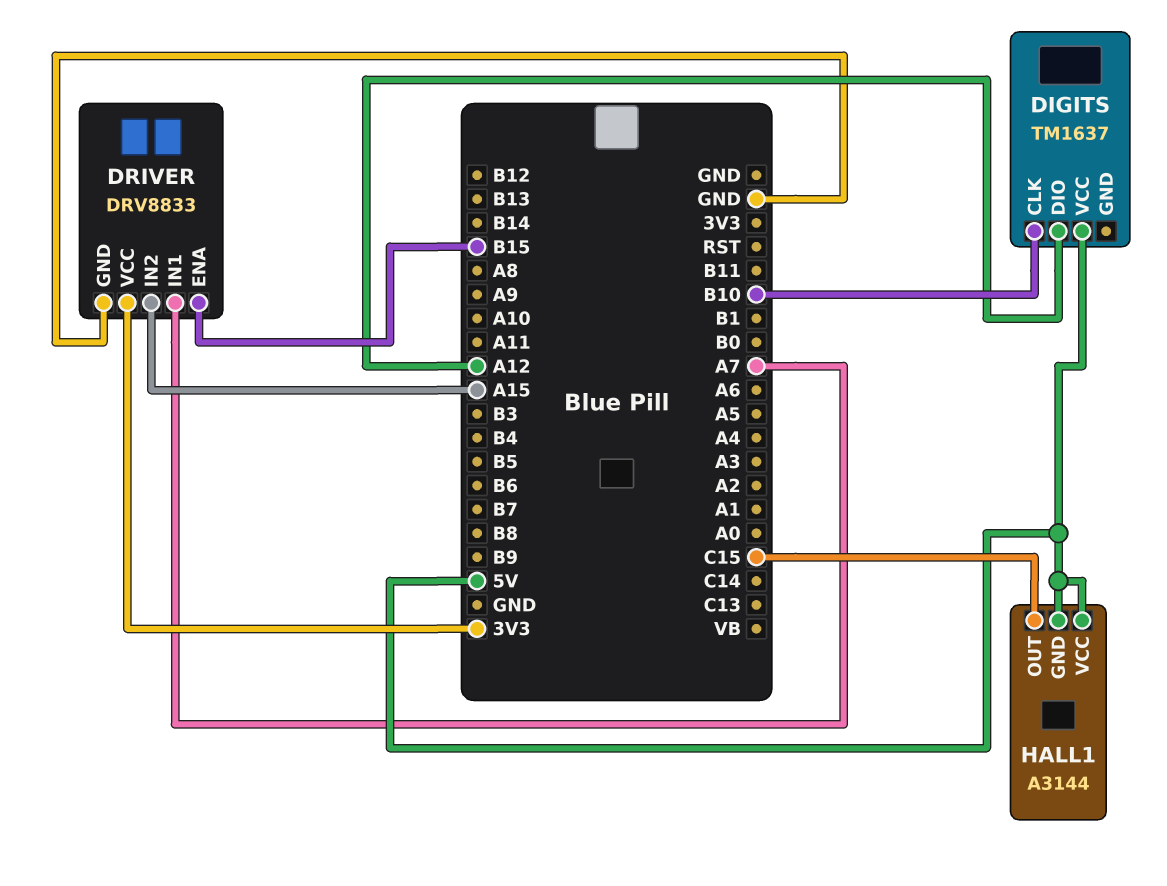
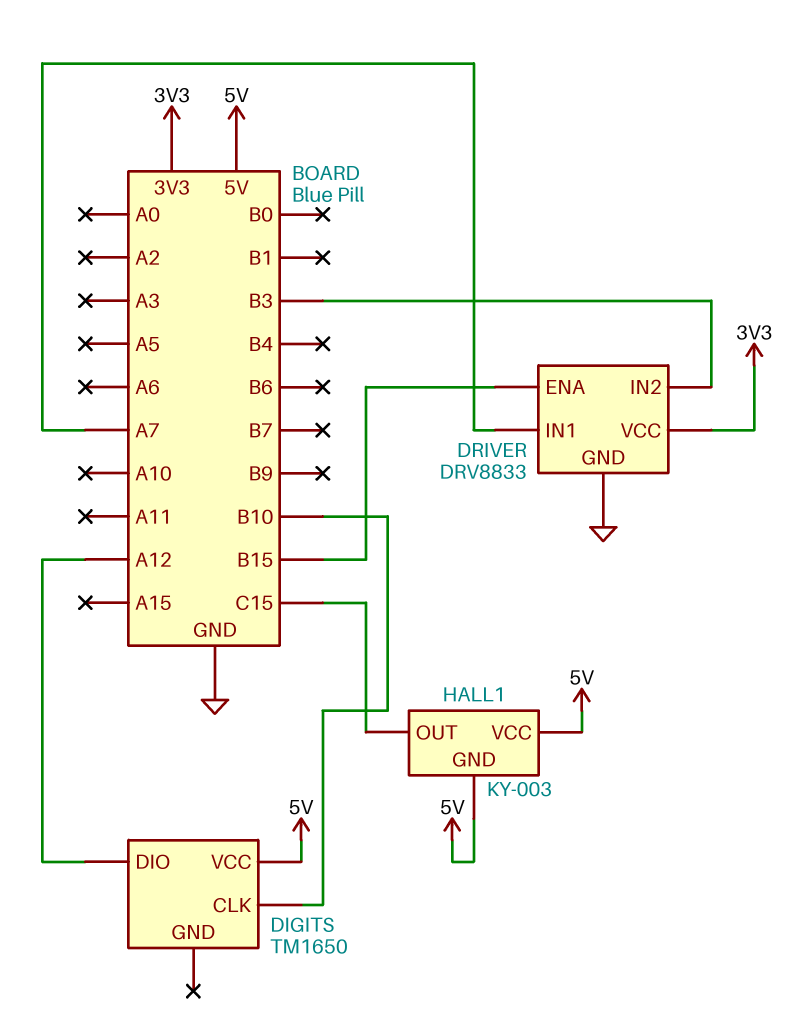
DIGITS: TM1637 -> TM1650
DRIVER pin IN2: A15 -> B3
HALL1: A3144 -> KY-003

